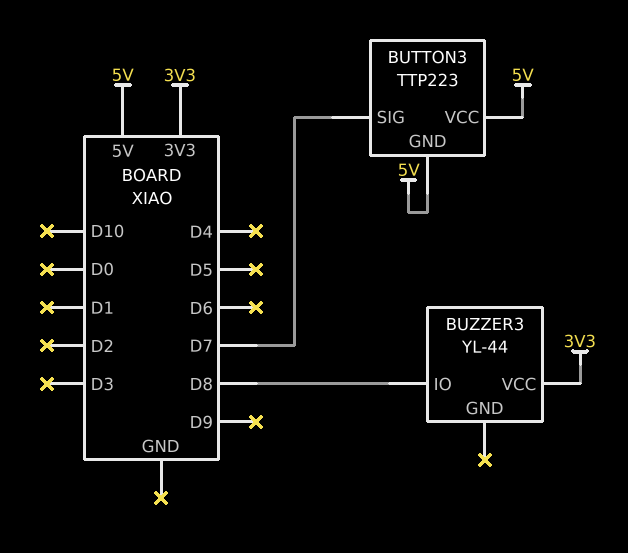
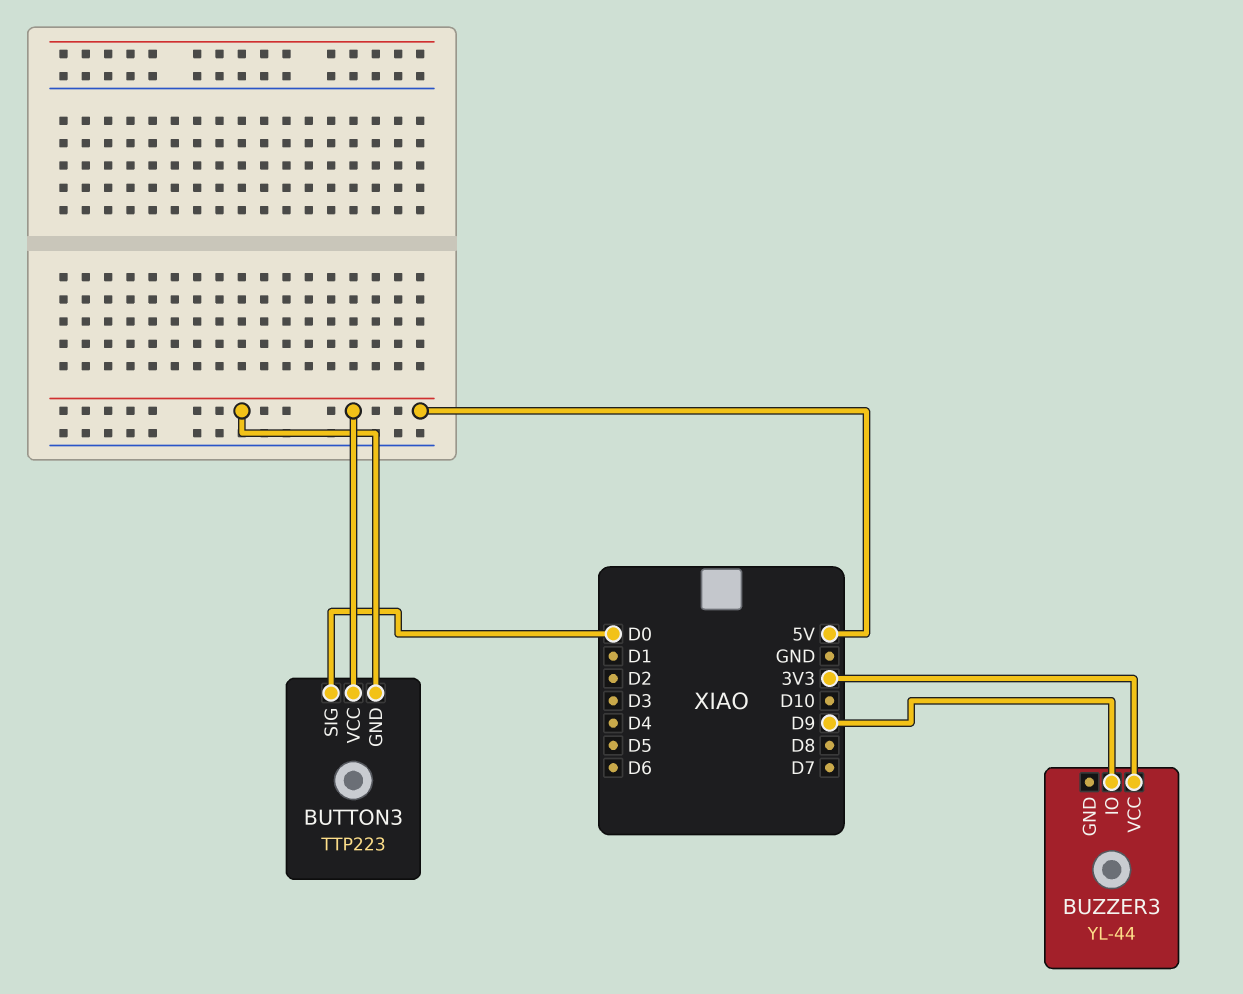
BUTTON3 pin SIG: D7 -> D0
BUZZER3 pin IO: D8 -> D9

